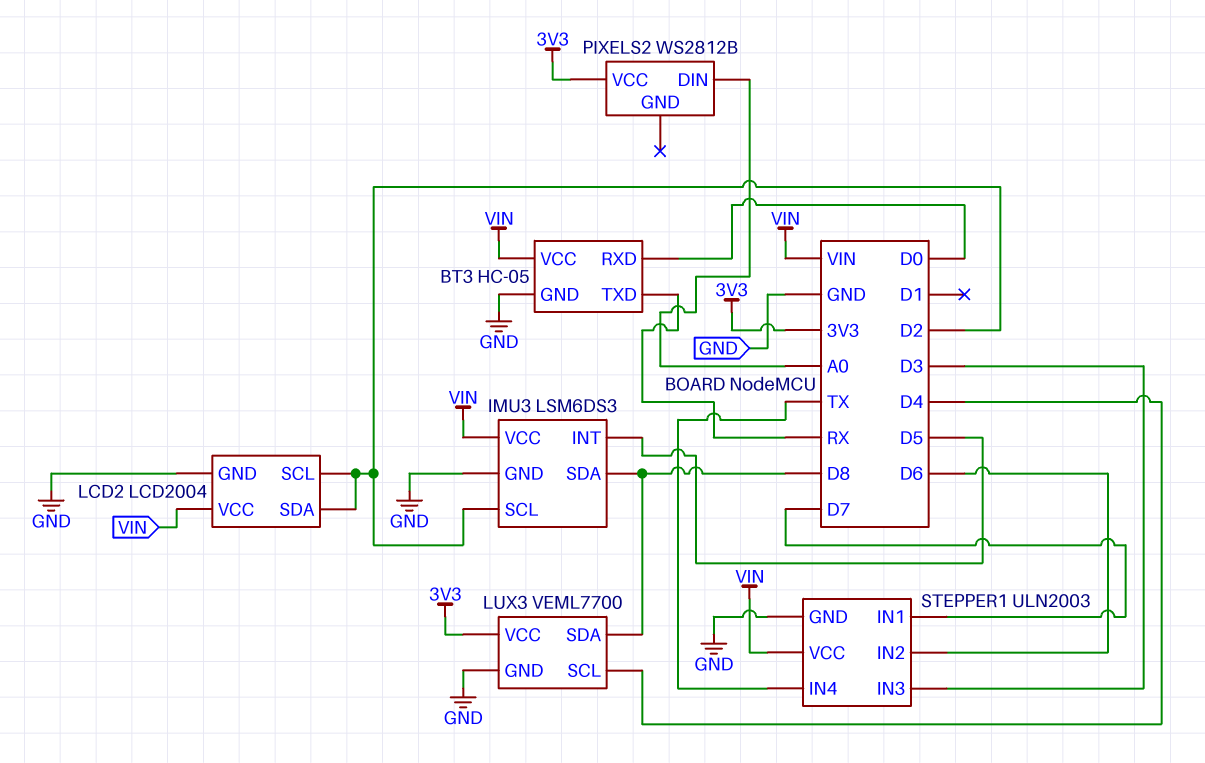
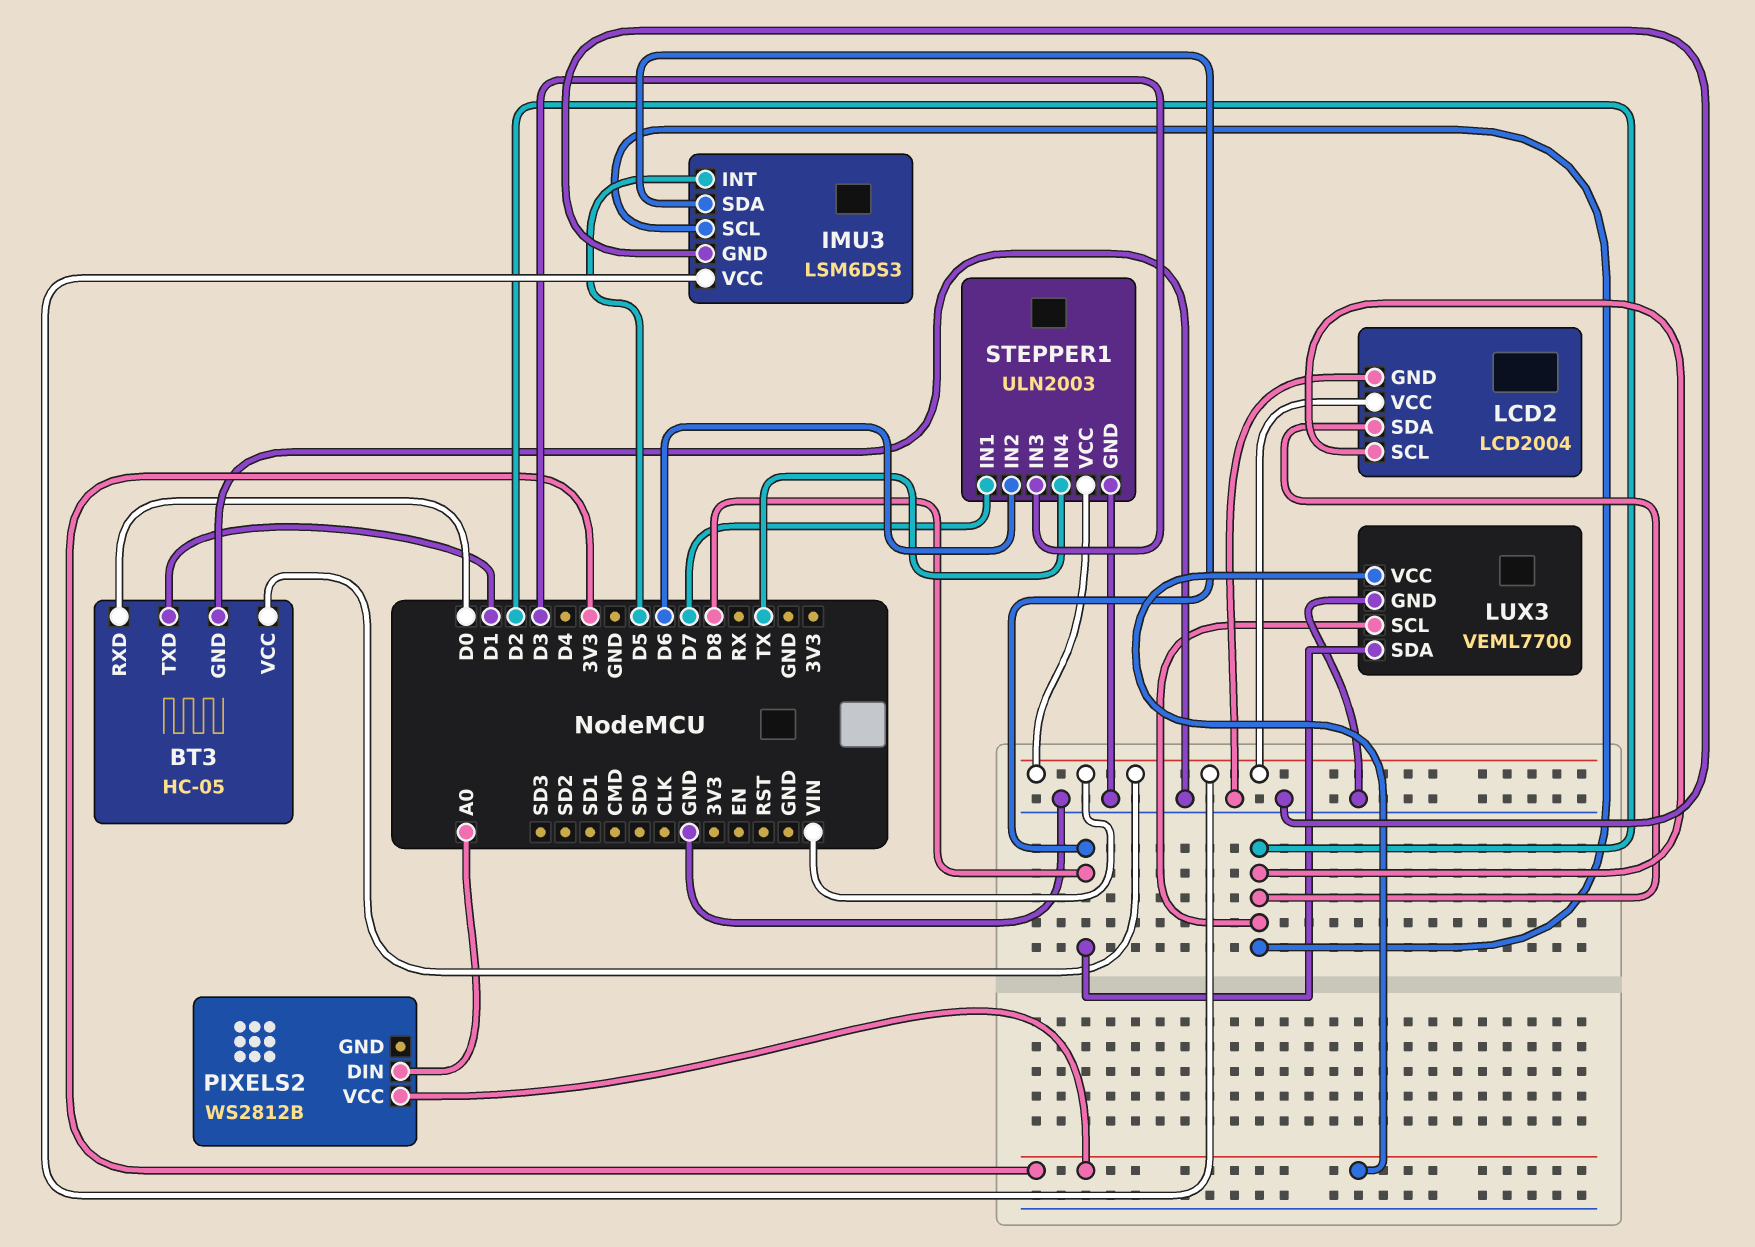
BT3 pin TXD: RX -> D1
LUX3 pin SCL: D4 -> D2

